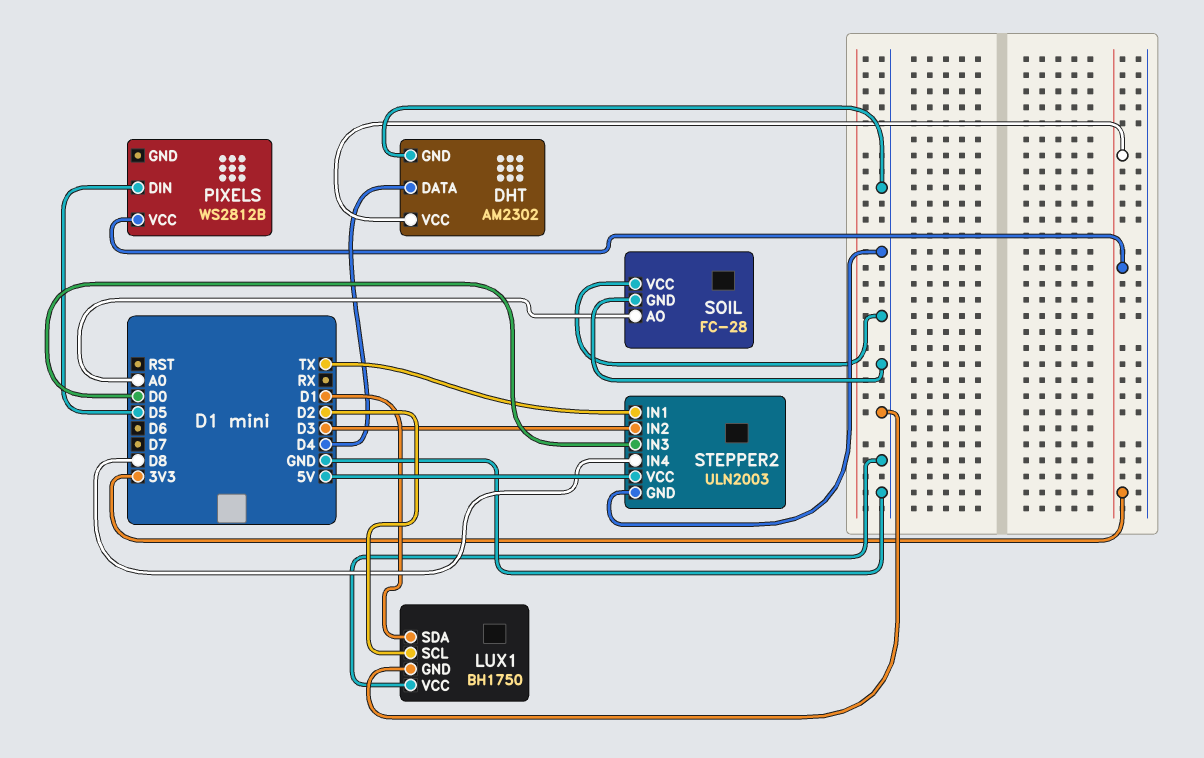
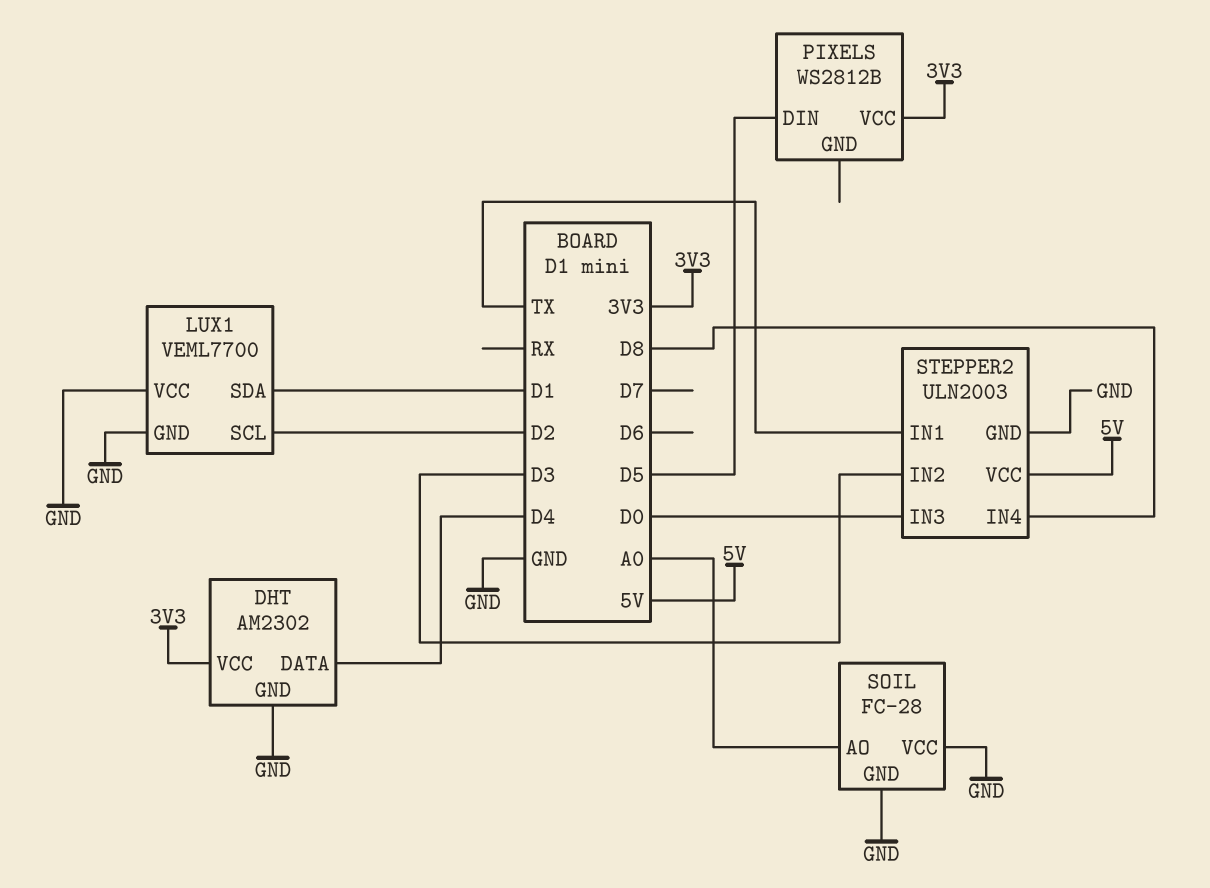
LUX1: BH1750 -> VEML7700

